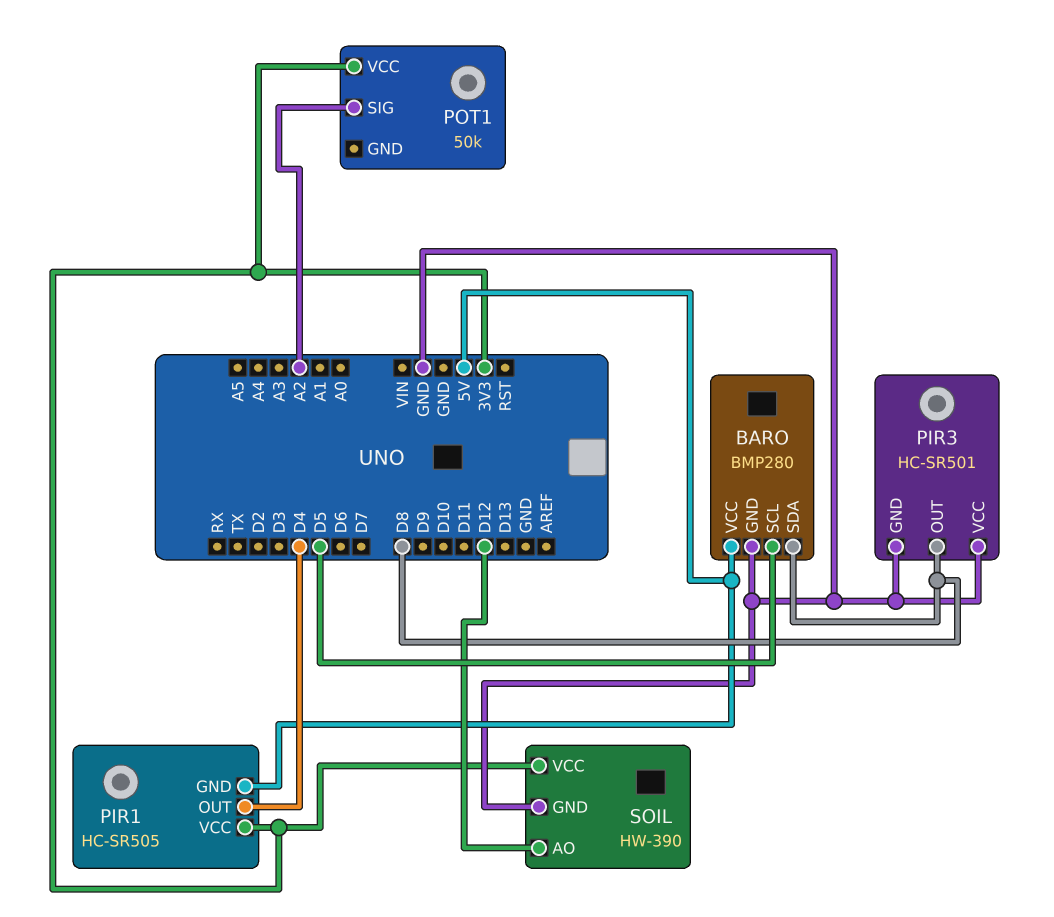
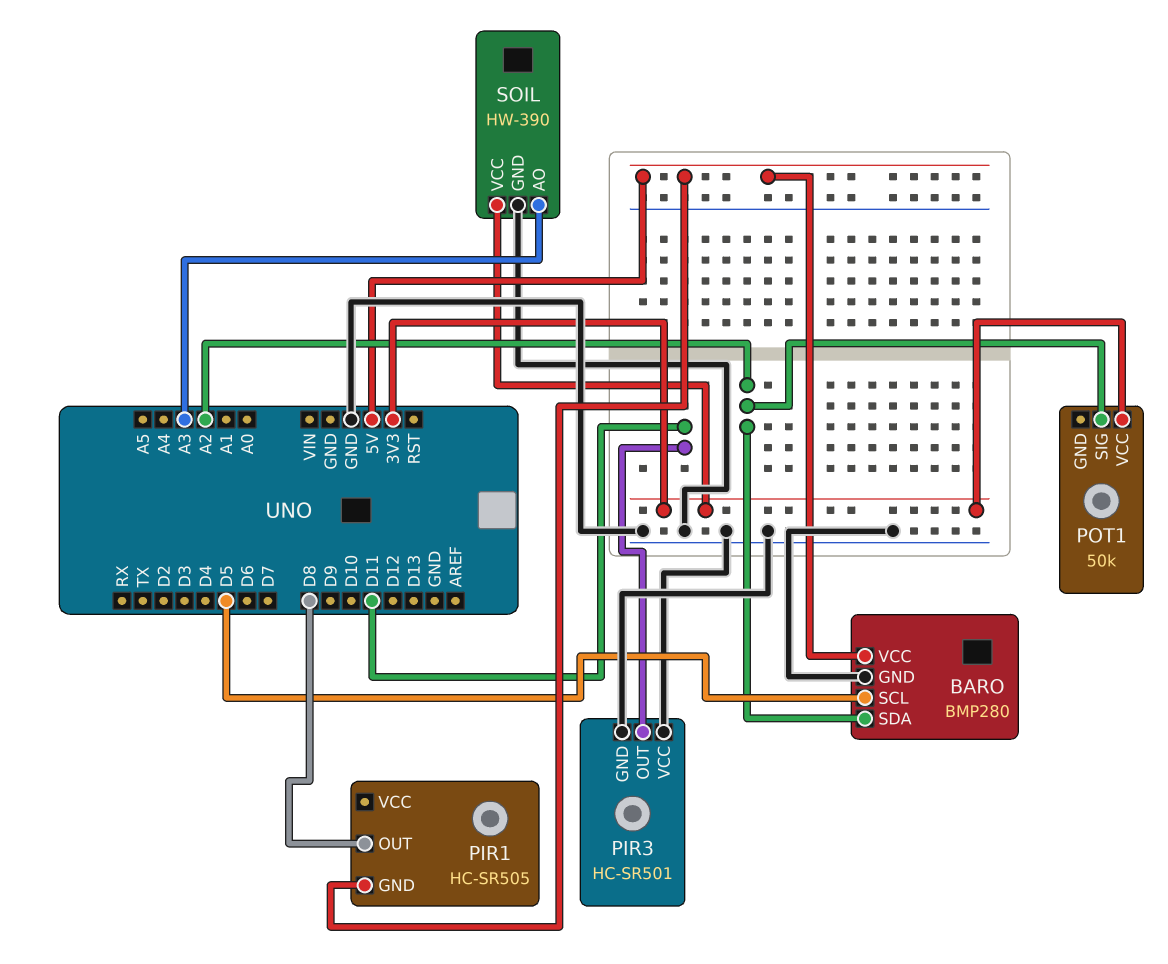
BARO pin SDA: D8 -> A2
PIR1 pin OUT: D4 -> D8
PIR1 pin VCC: 3V3 -> none
PIR3 pin OUT: D8 -> D11
SOIL pin AO: D12 -> A3

